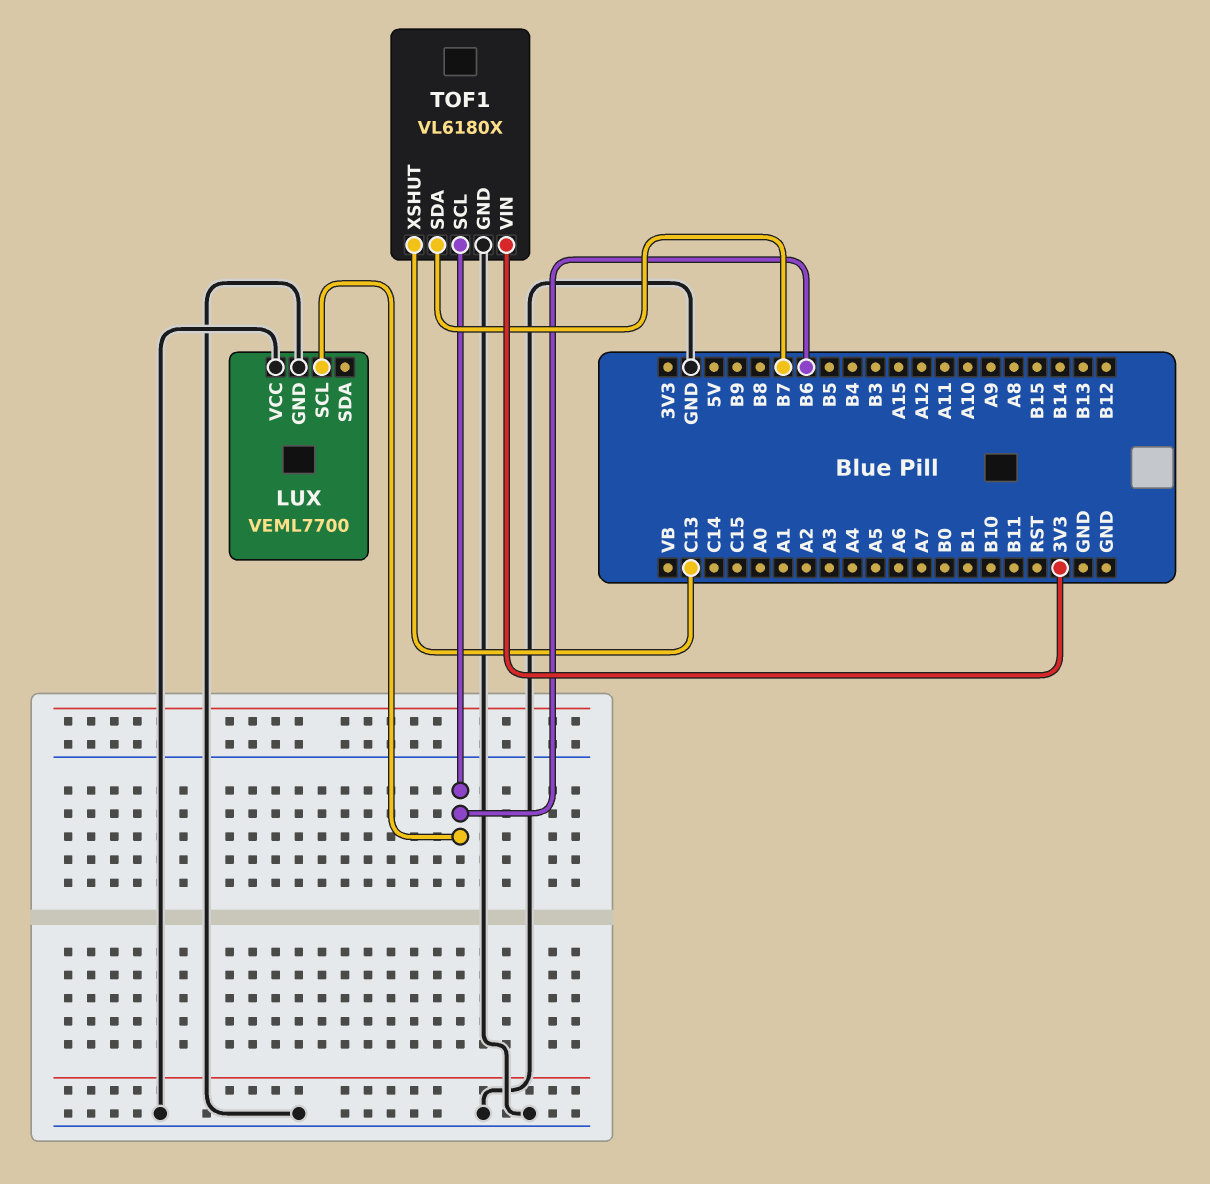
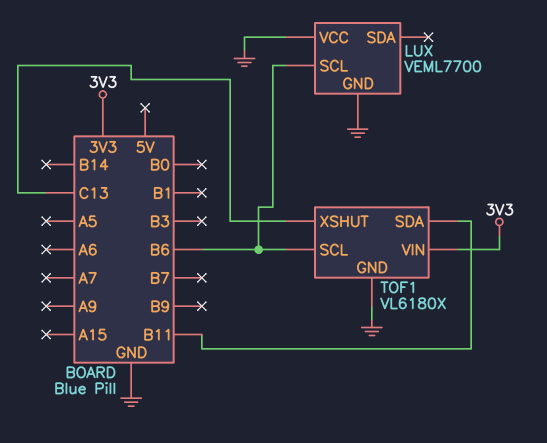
TOF1 pin SDA: B7 -> B11

